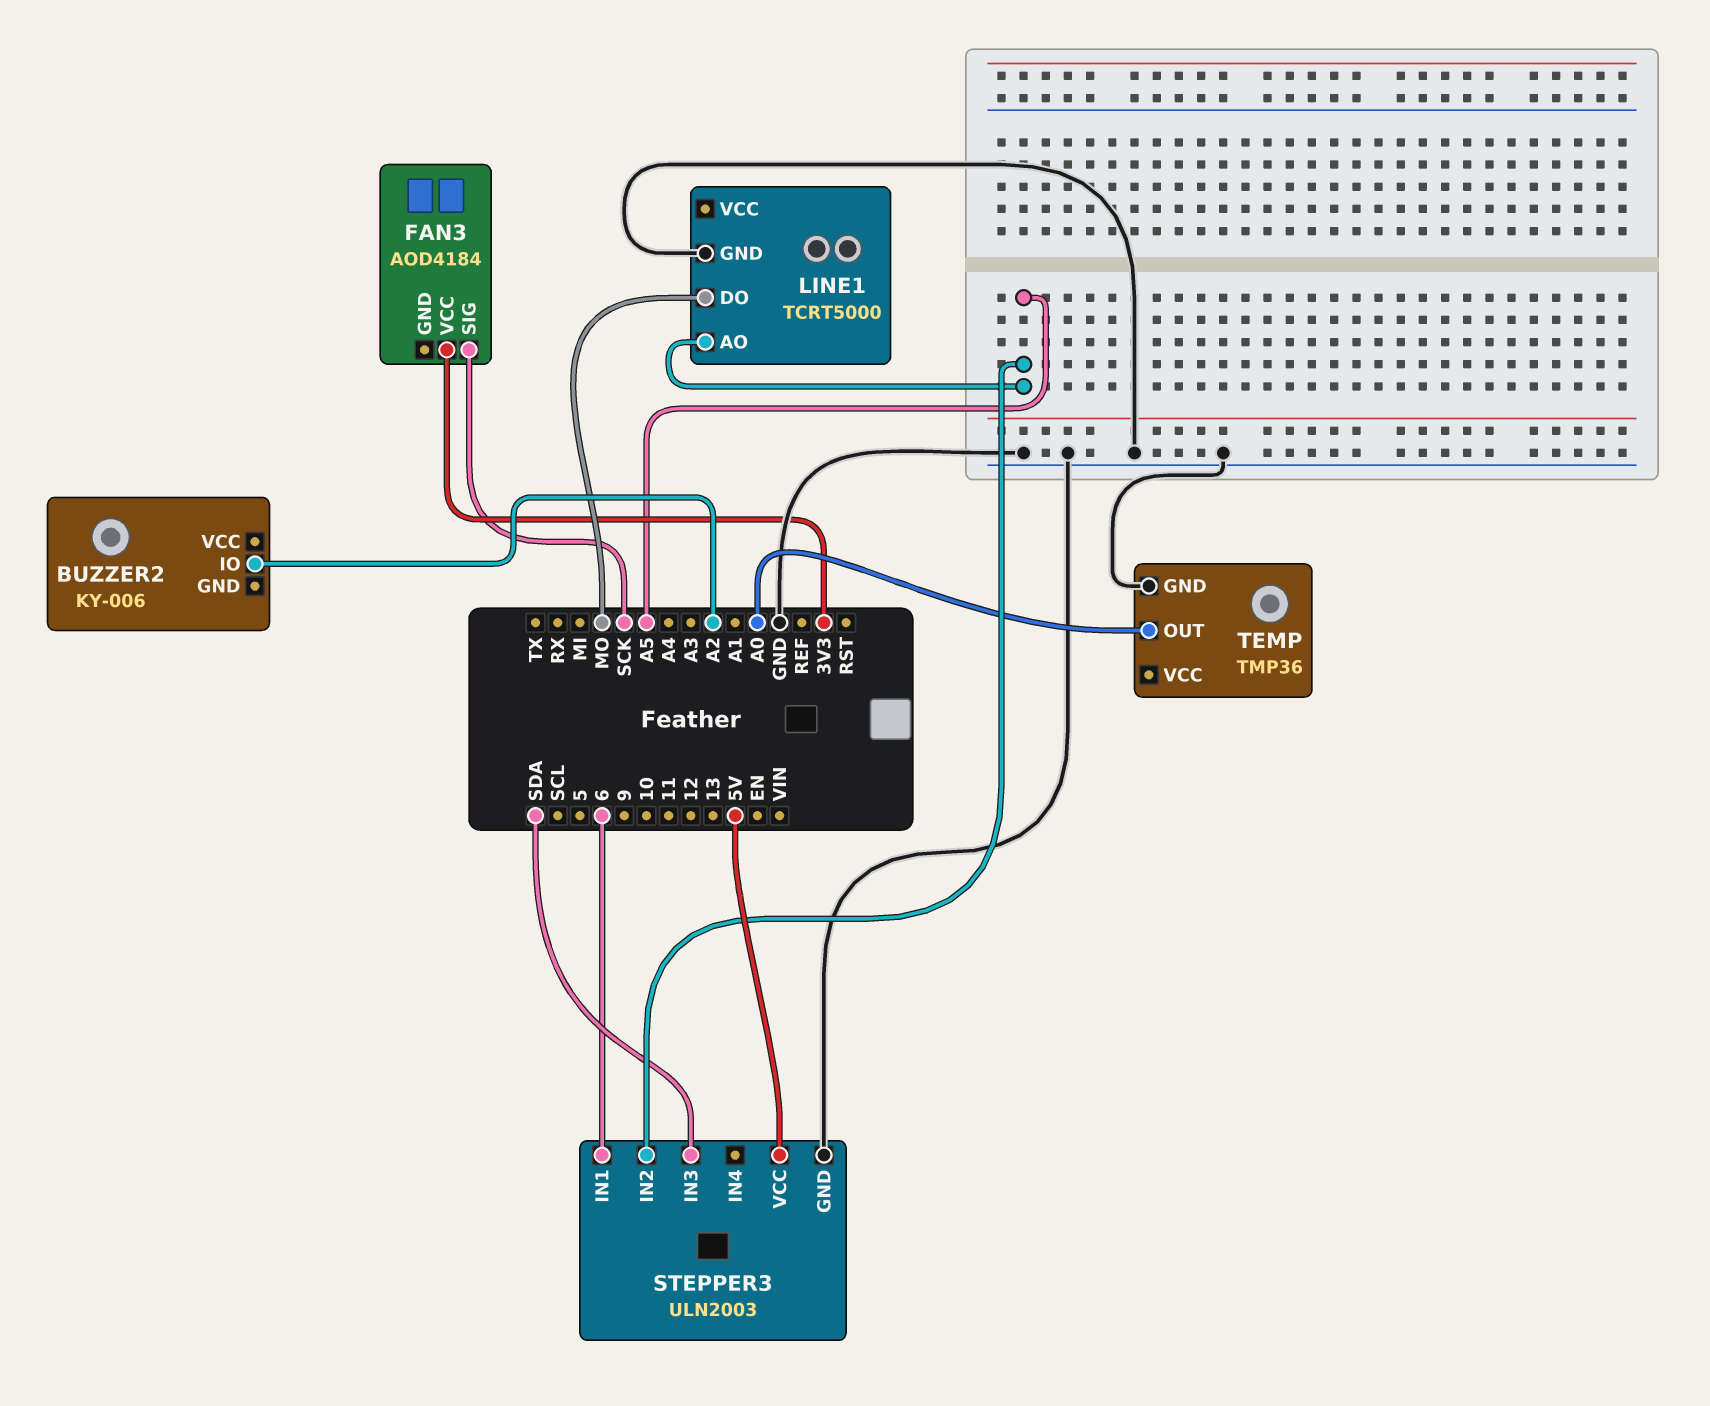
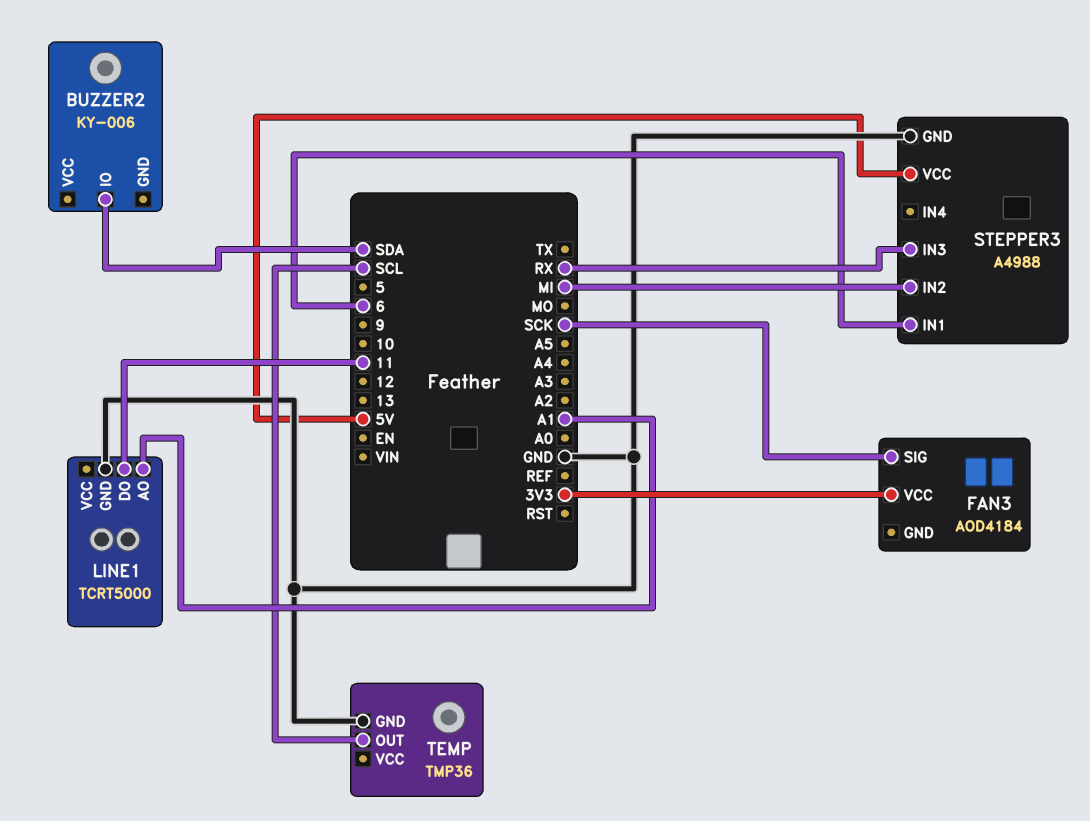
BUZZER2 pin IO: A2 -> SDA
LINE1 pin AO: A5 -> A1
LINE1 pin DO: MO -> 11
STEPPER3: ULN2003 -> A4988
STEPPER3 pin IN2: A5 -> MI
STEPPER3 pin IN3: SDA -> RX
TEMP pin OUT: A0 -> SCL

